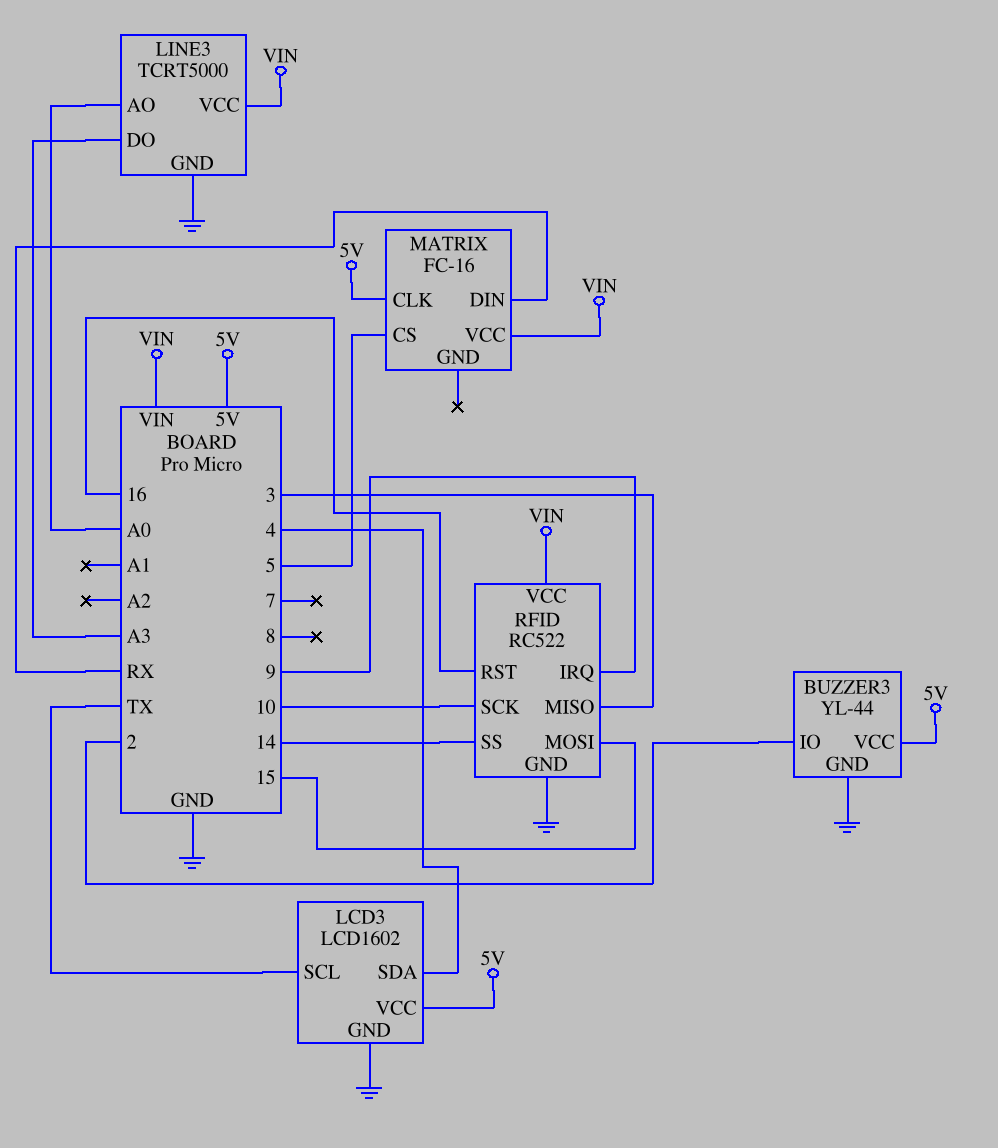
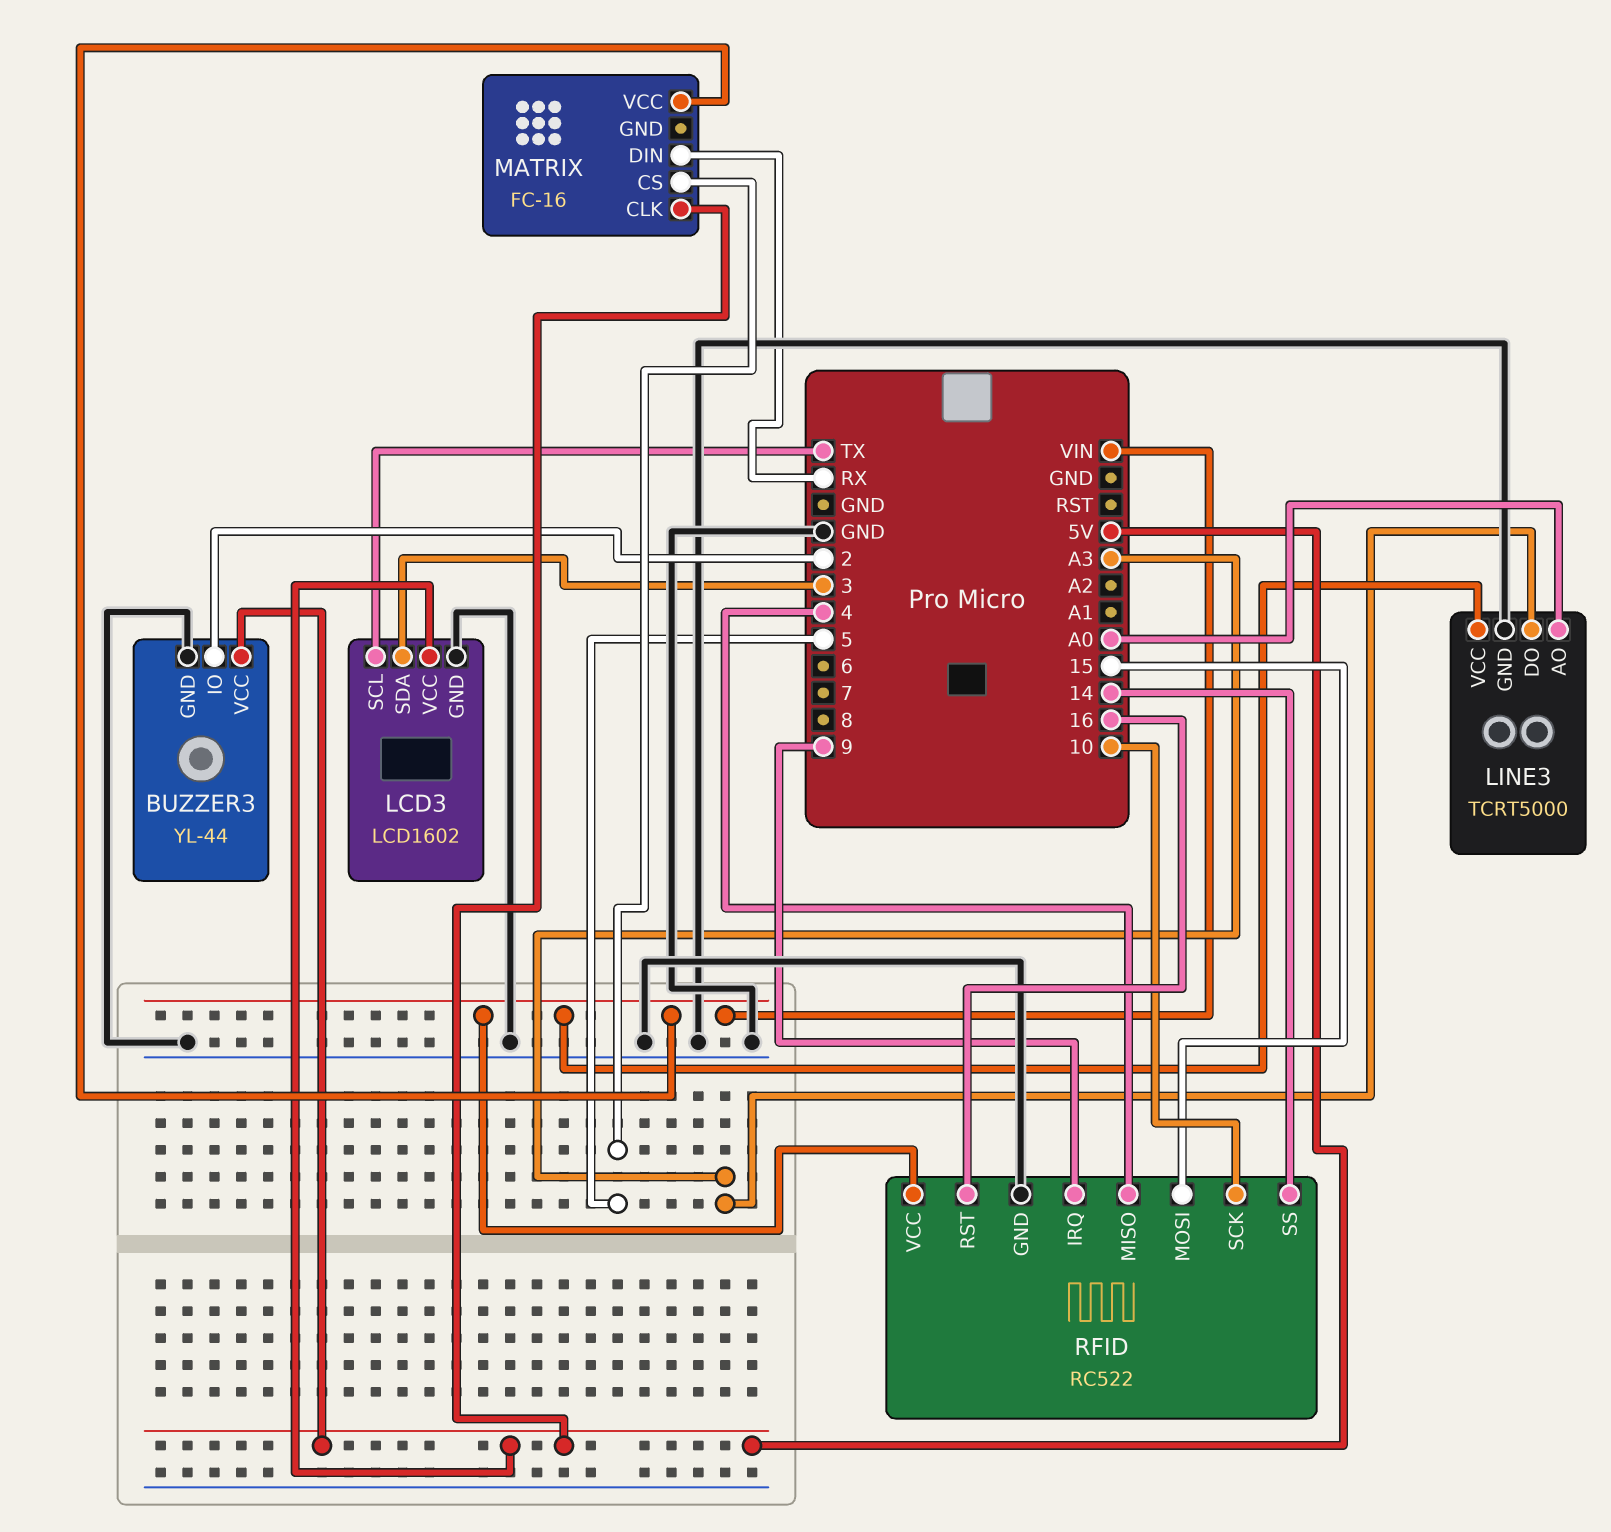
LCD3 pin SDA: 4 -> 3
RFID pin MISO: 3 -> 4

